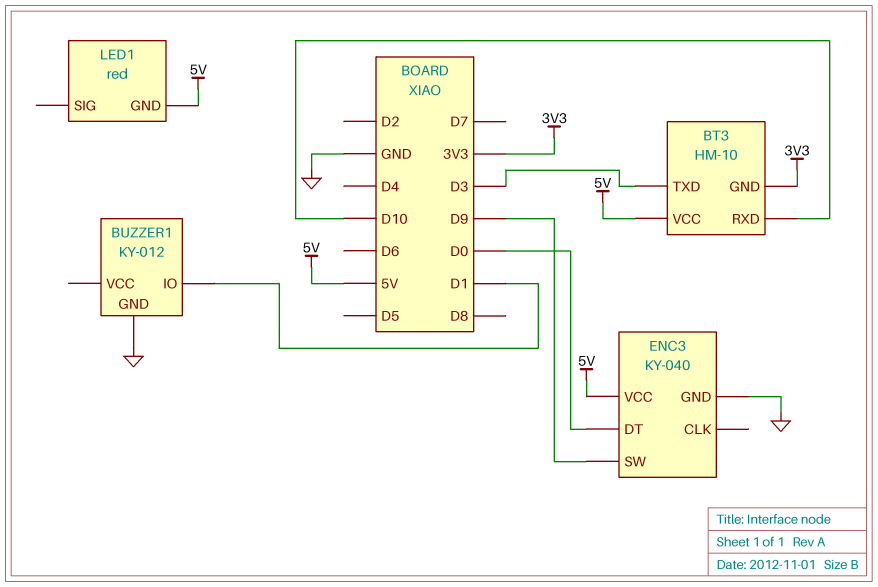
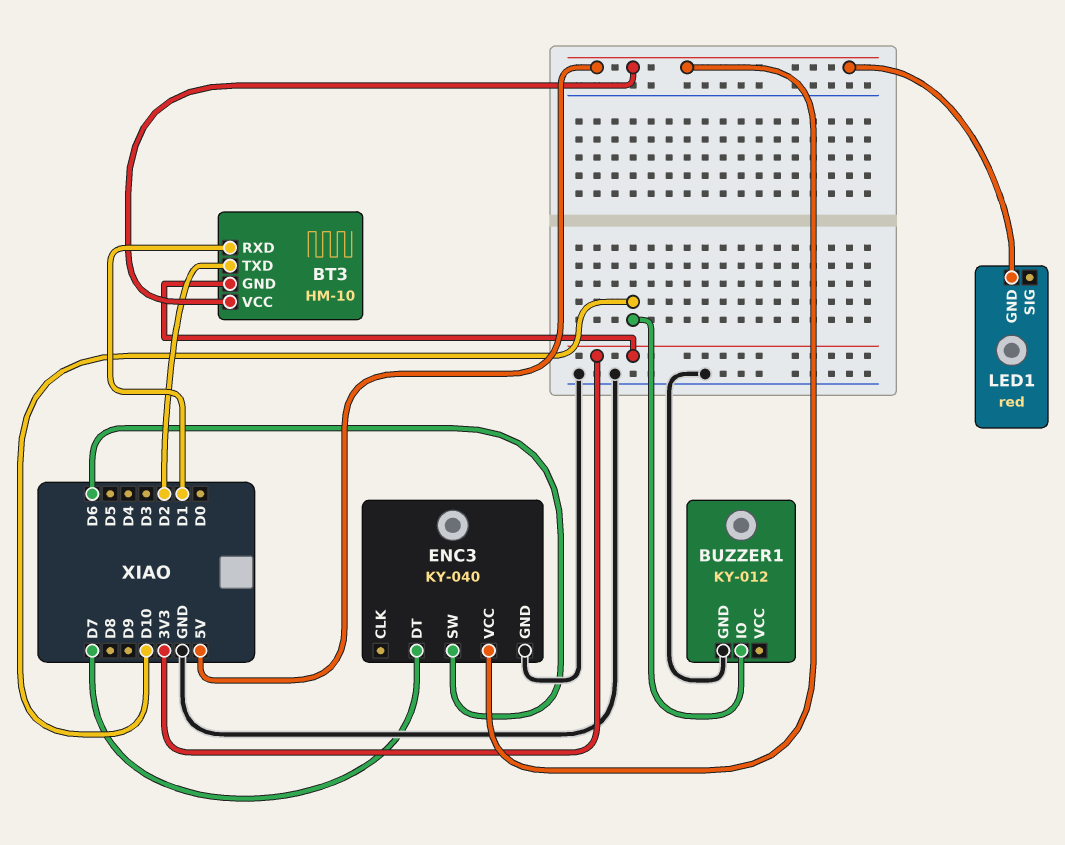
BT3 pin RXD: D10 -> D1
BT3 pin TXD: D3 -> D2
BUZZER1 pin IO: D1 -> D10
ENC3 pin DT: D0 -> D7
ENC3 pin SW: D9 -> D6

